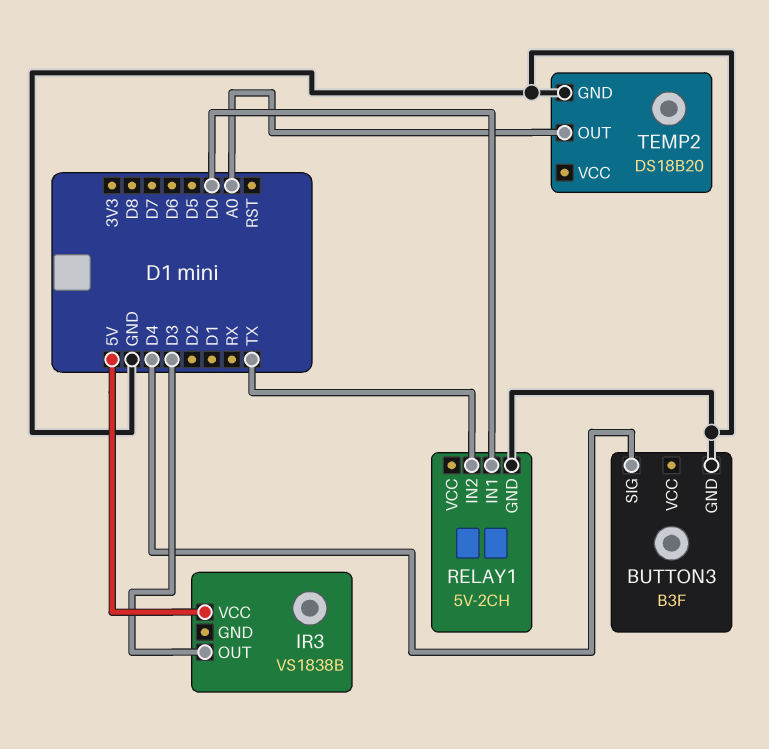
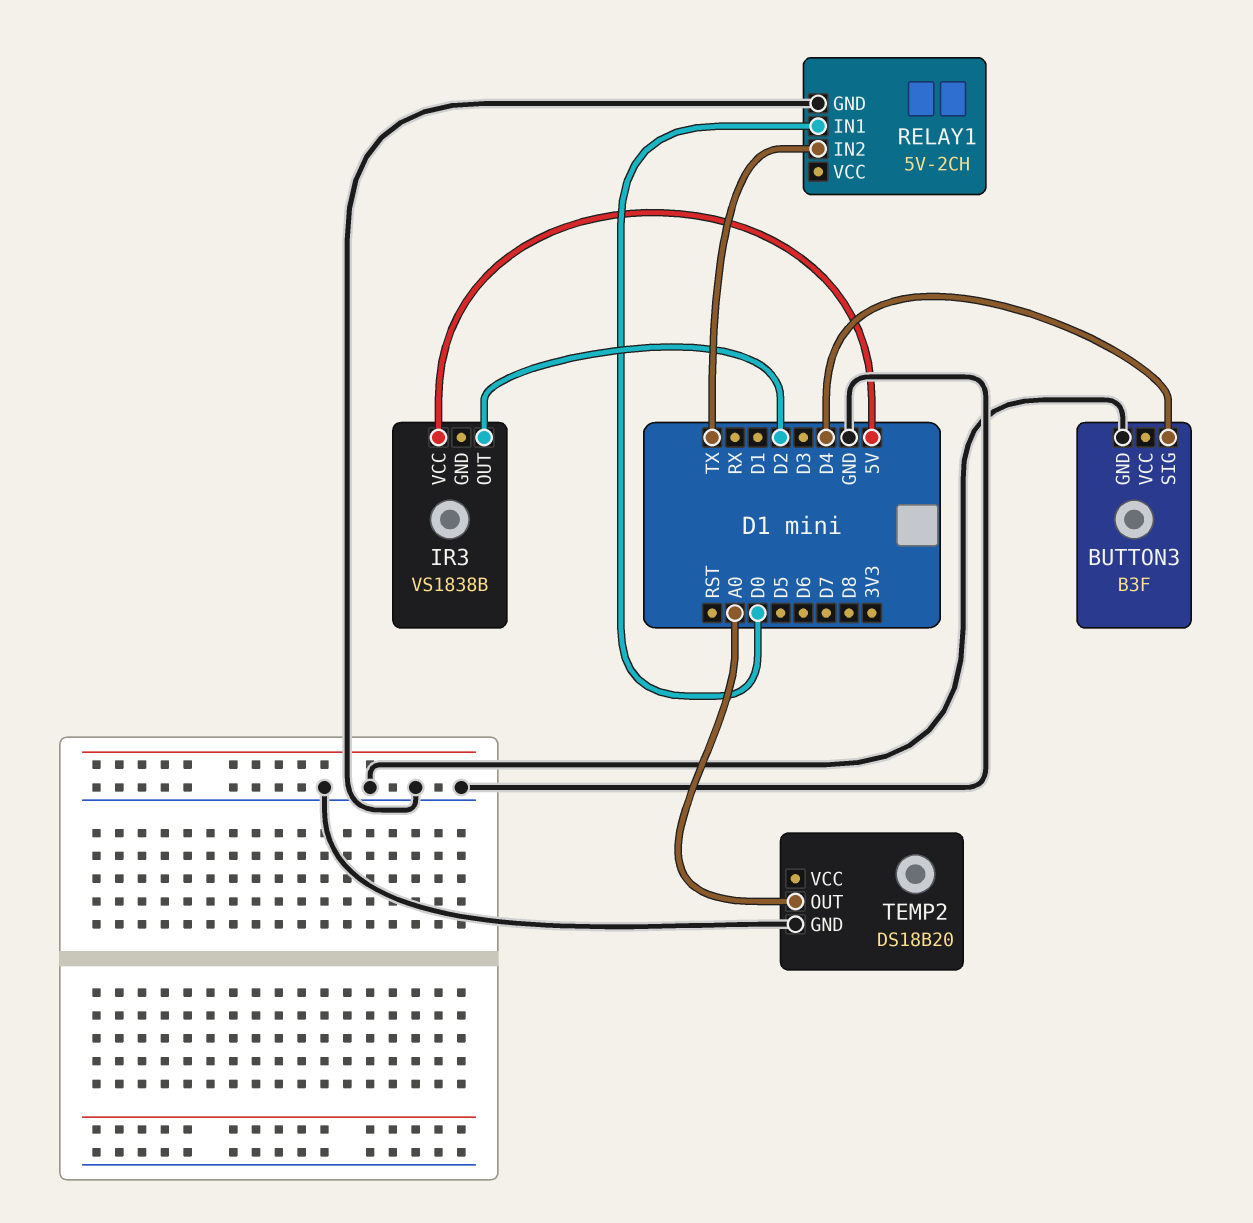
IR3 pin OUT: D3 -> D2

